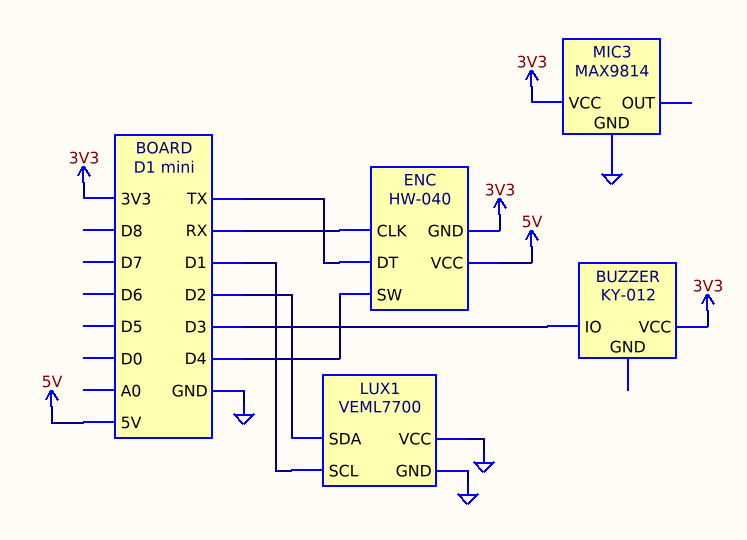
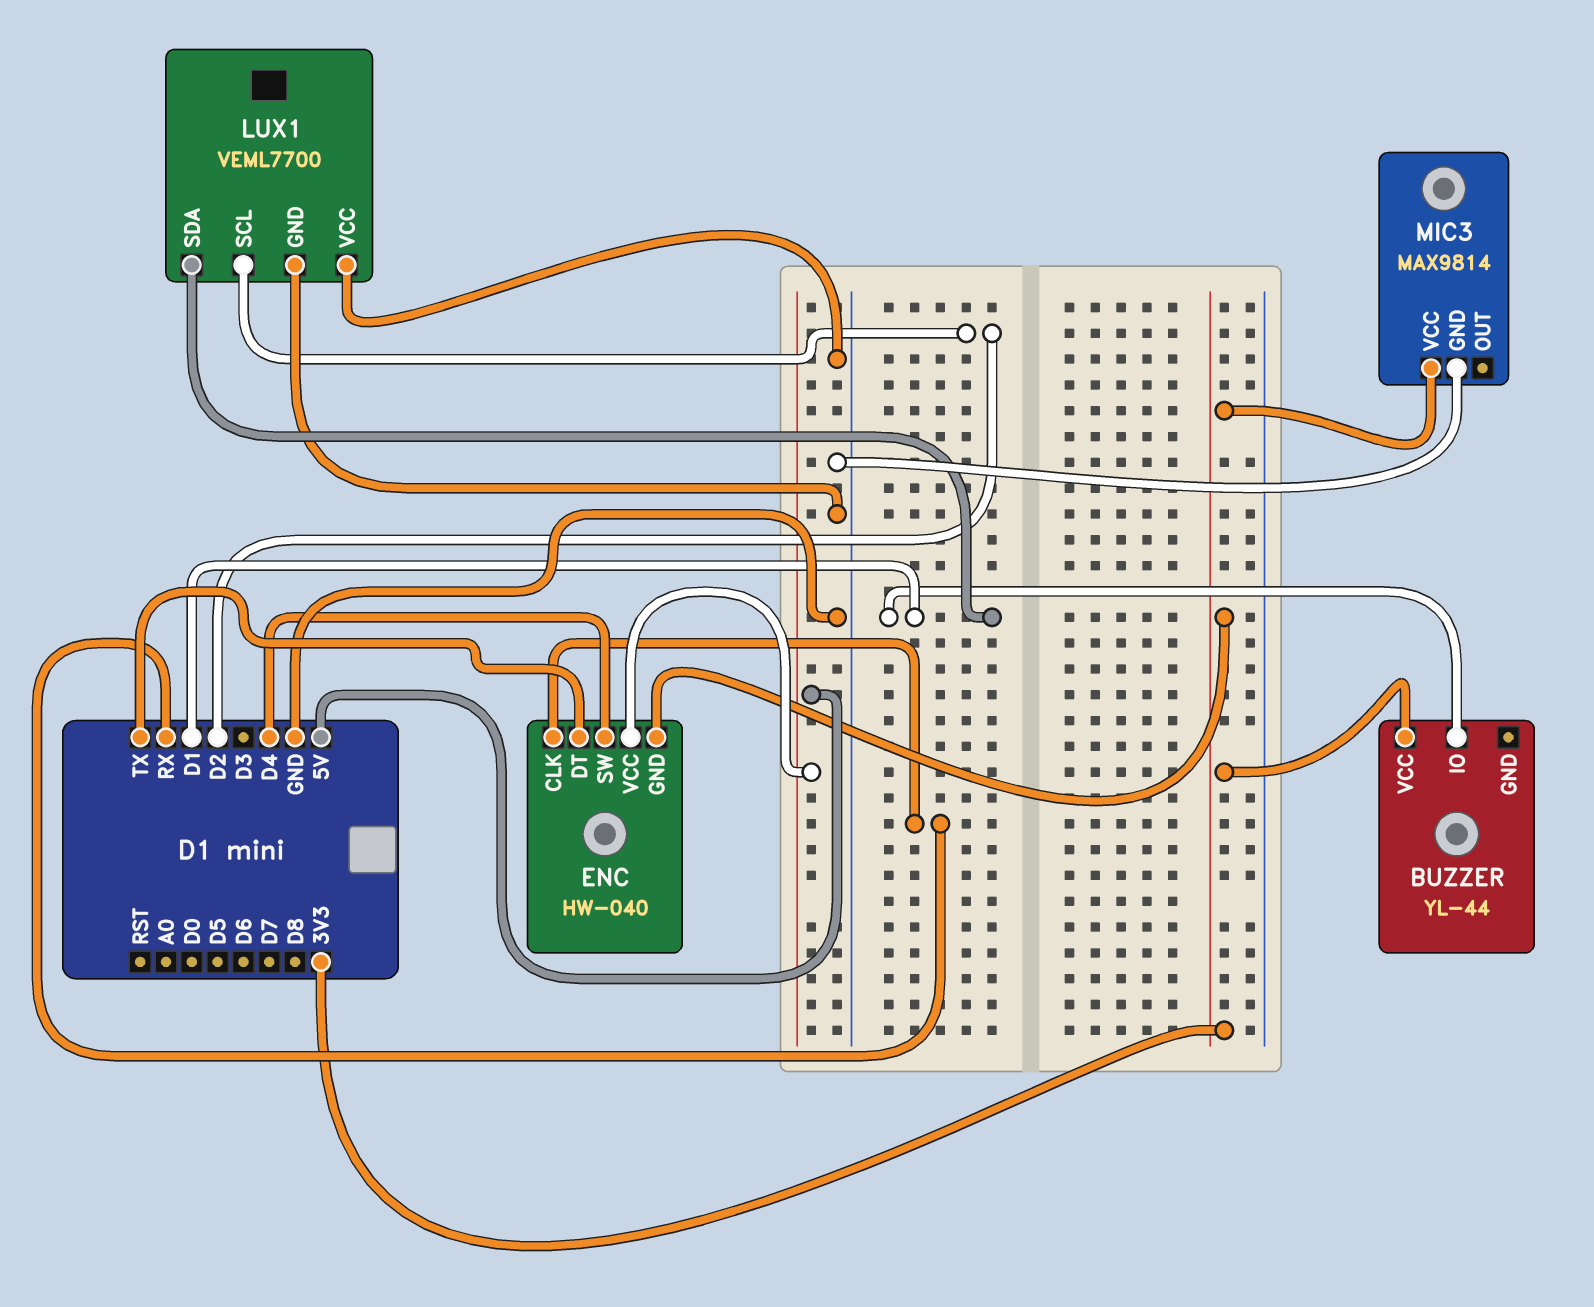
BUZZER: KY-012 -> YL-44
BUZZER pin IO: D3 -> D1
LUX1 pin SCL: D1 -> D2
LUX1 pin SDA: D2 -> D1

